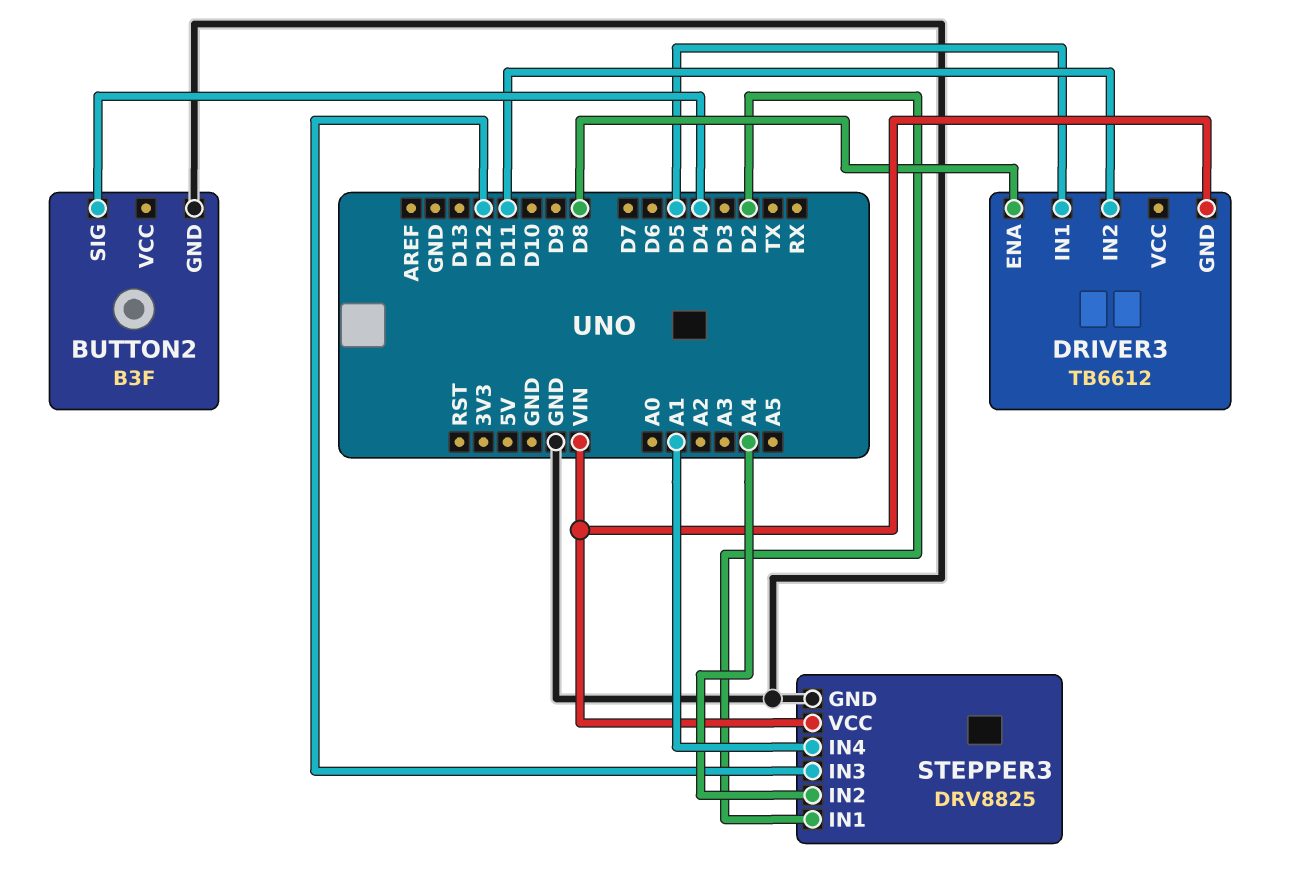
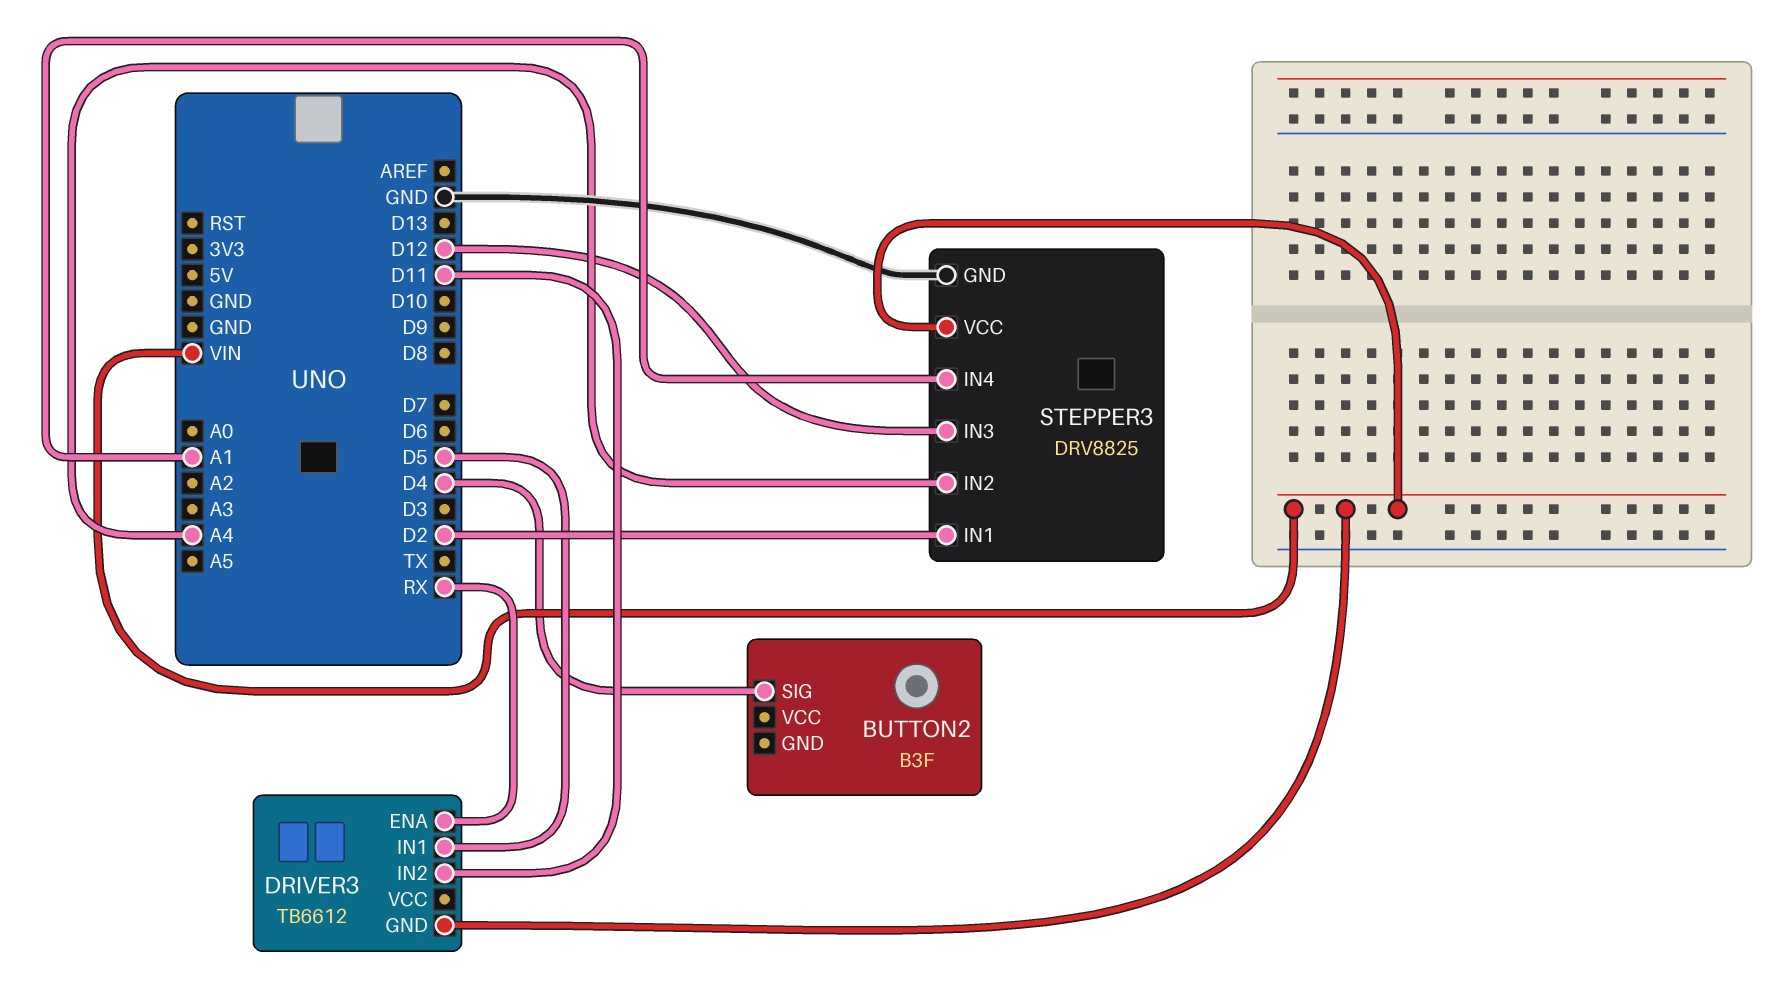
BUTTON2 pin GND: GND -> none
DRIVER3 pin ENA: D8 -> RX

